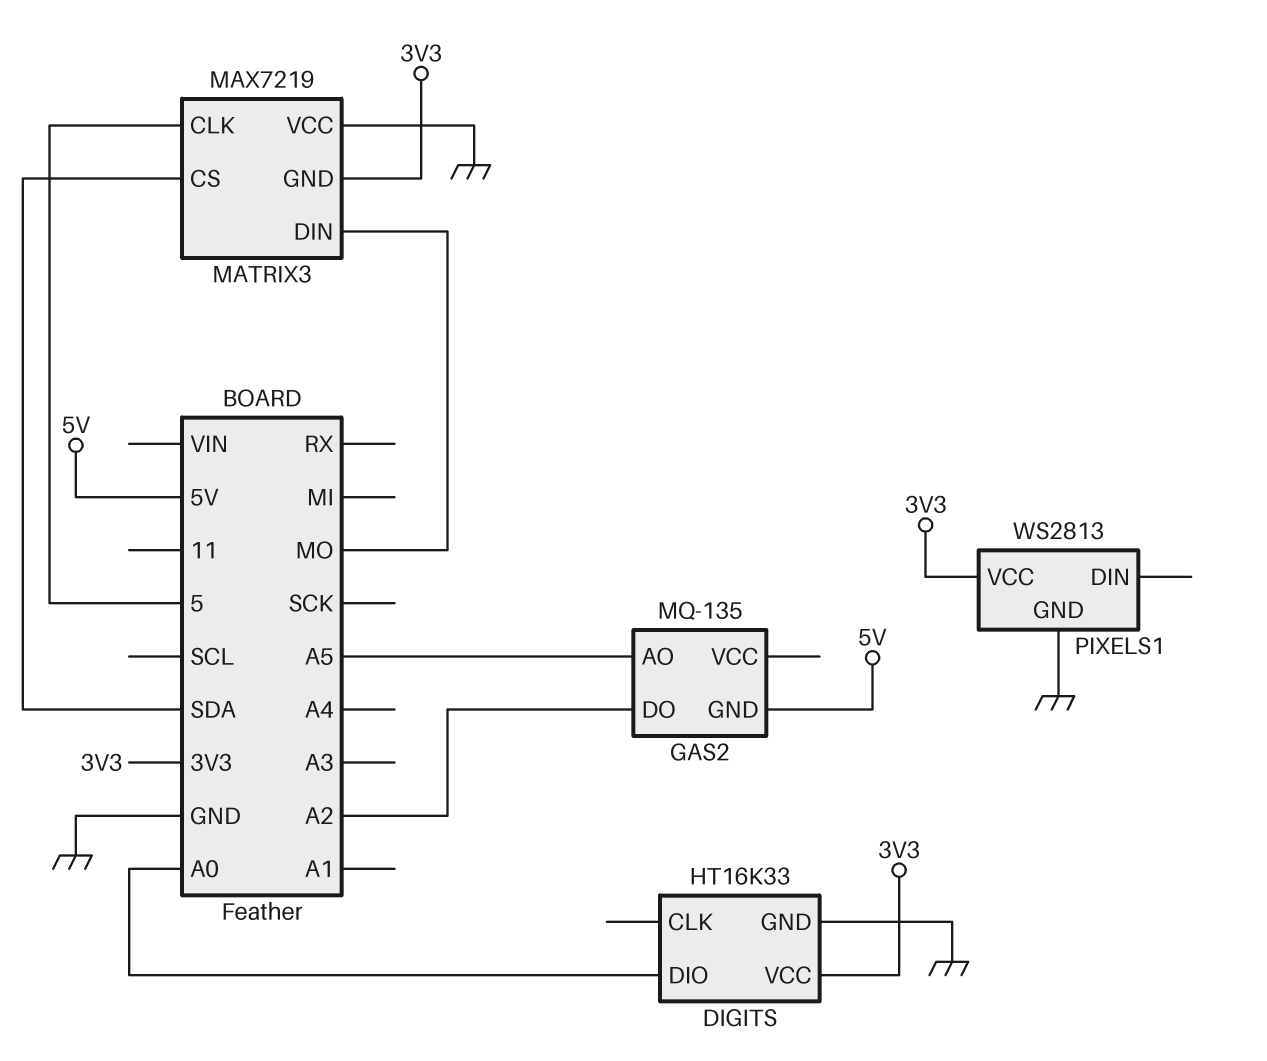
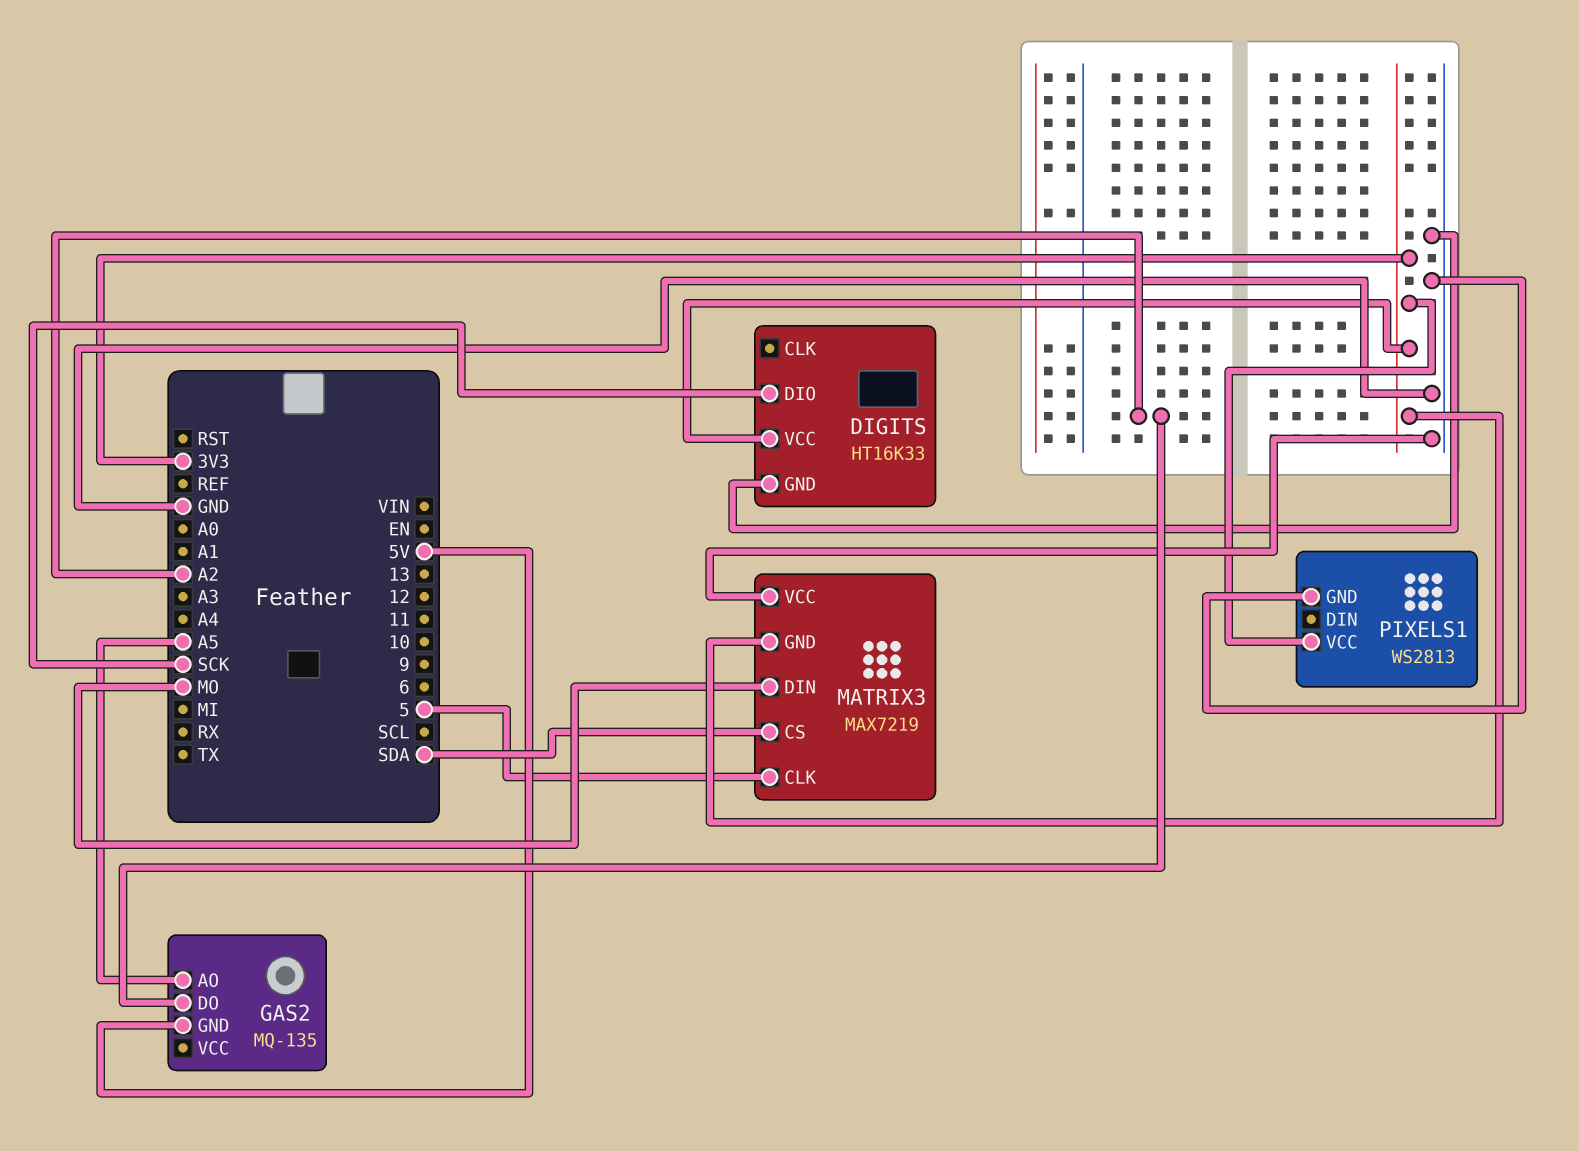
DIGITS pin DIO: A0 -> SCK

